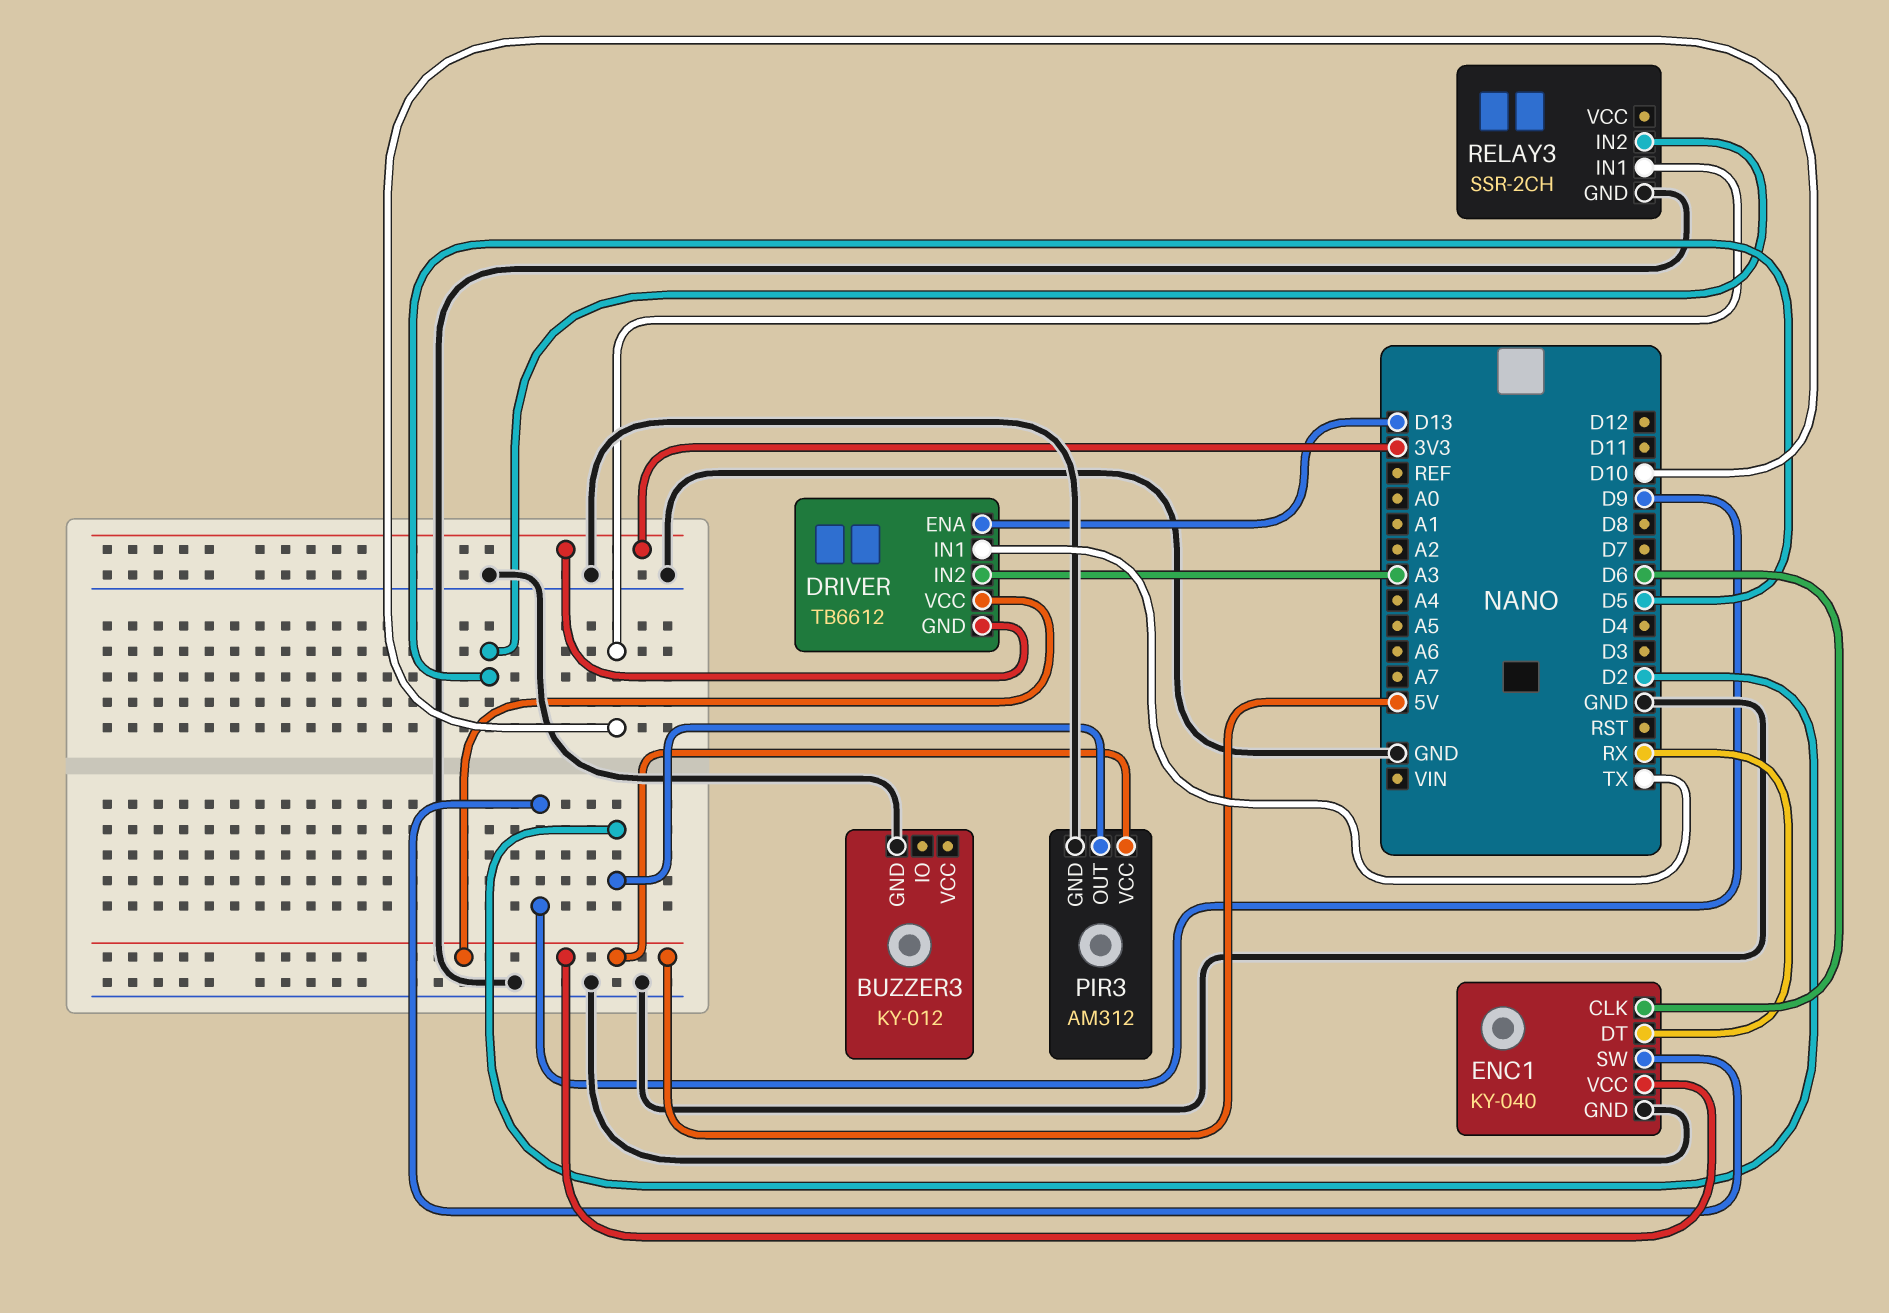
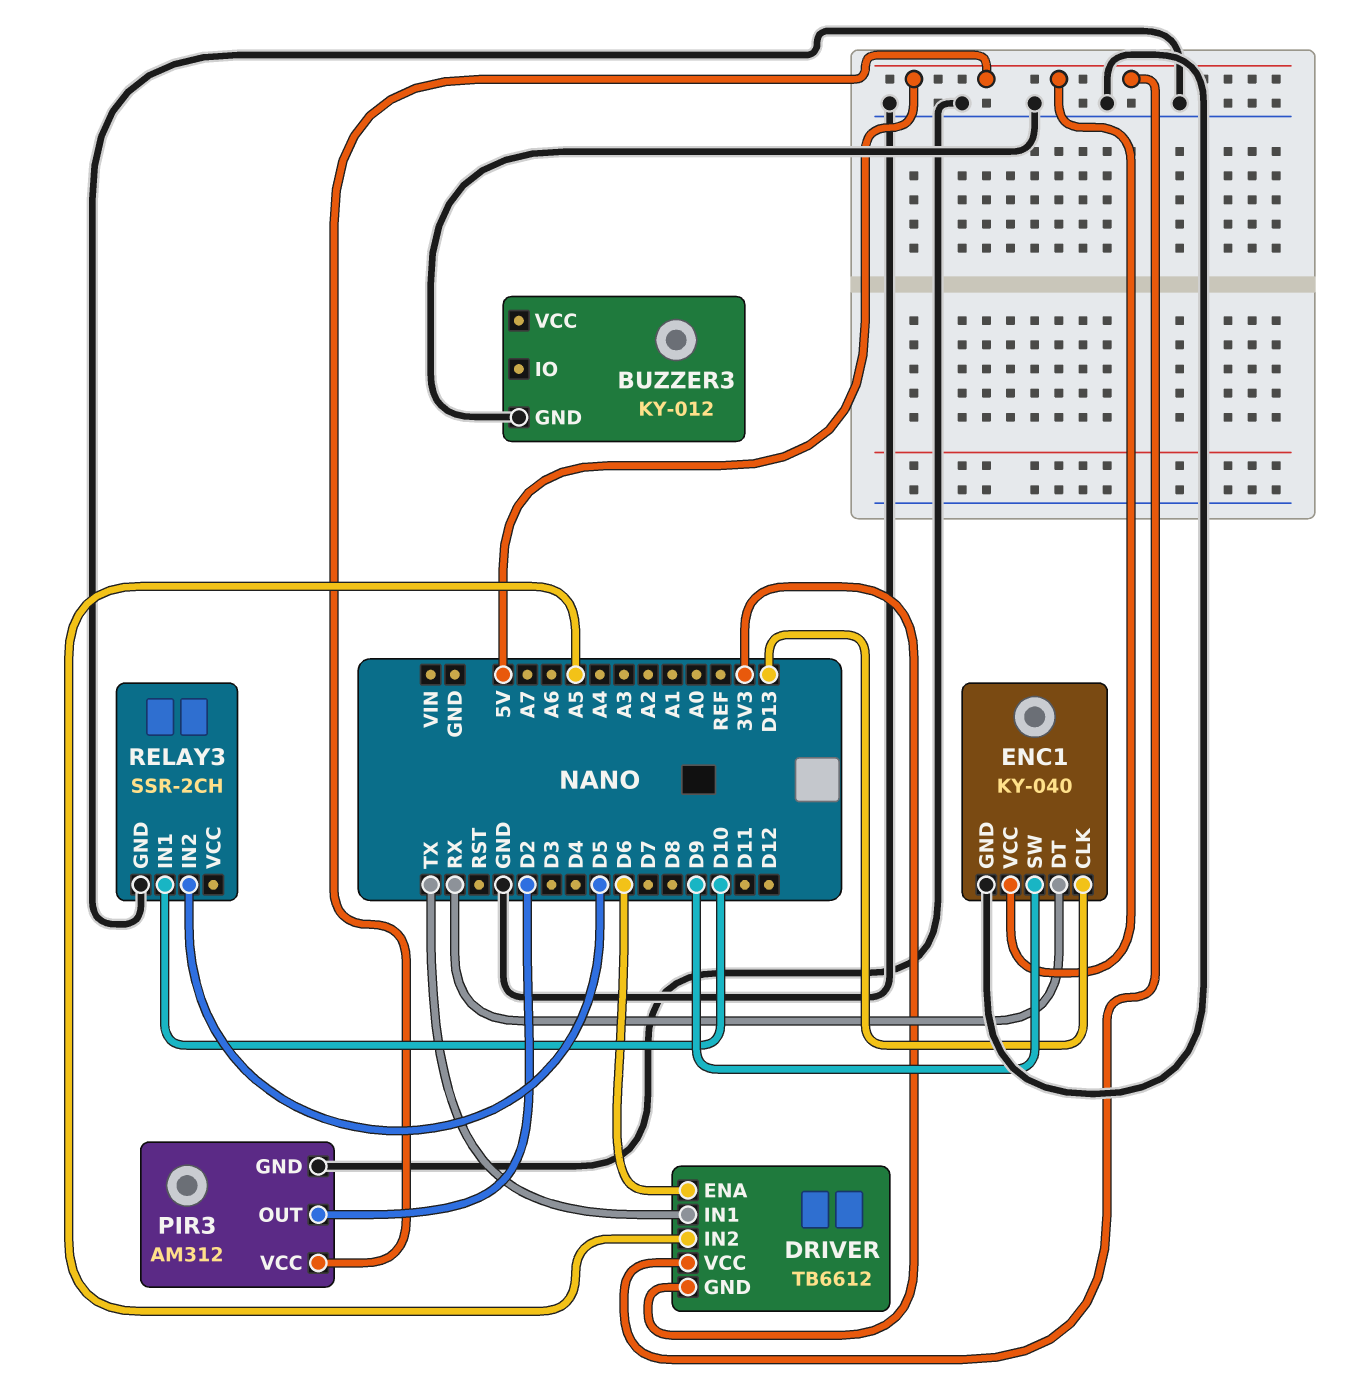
DRIVER pin ENA: D13 -> D6
DRIVER pin IN2: A3 -> A5
ENC1 pin CLK: D6 -> D13

